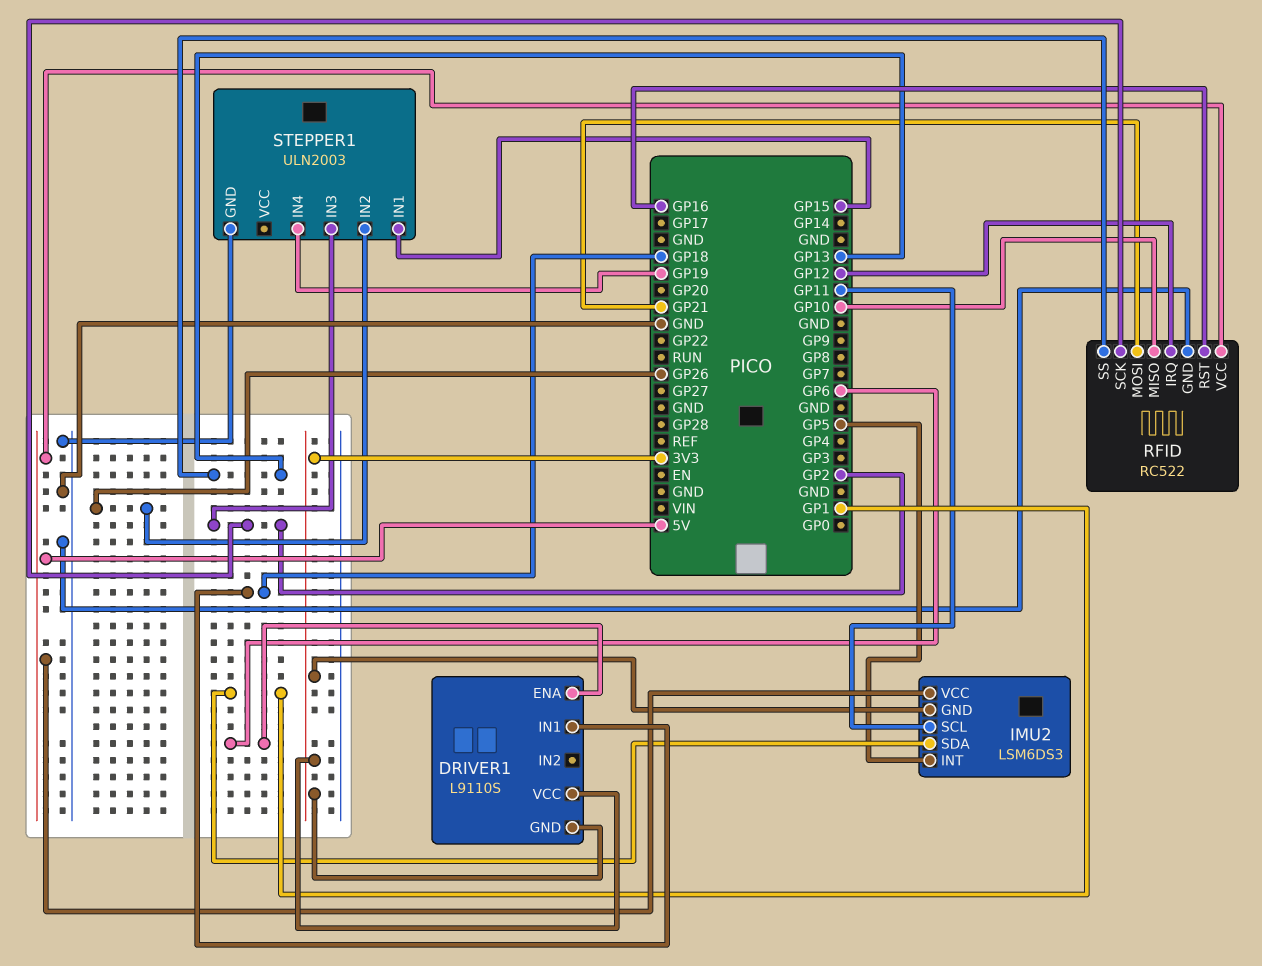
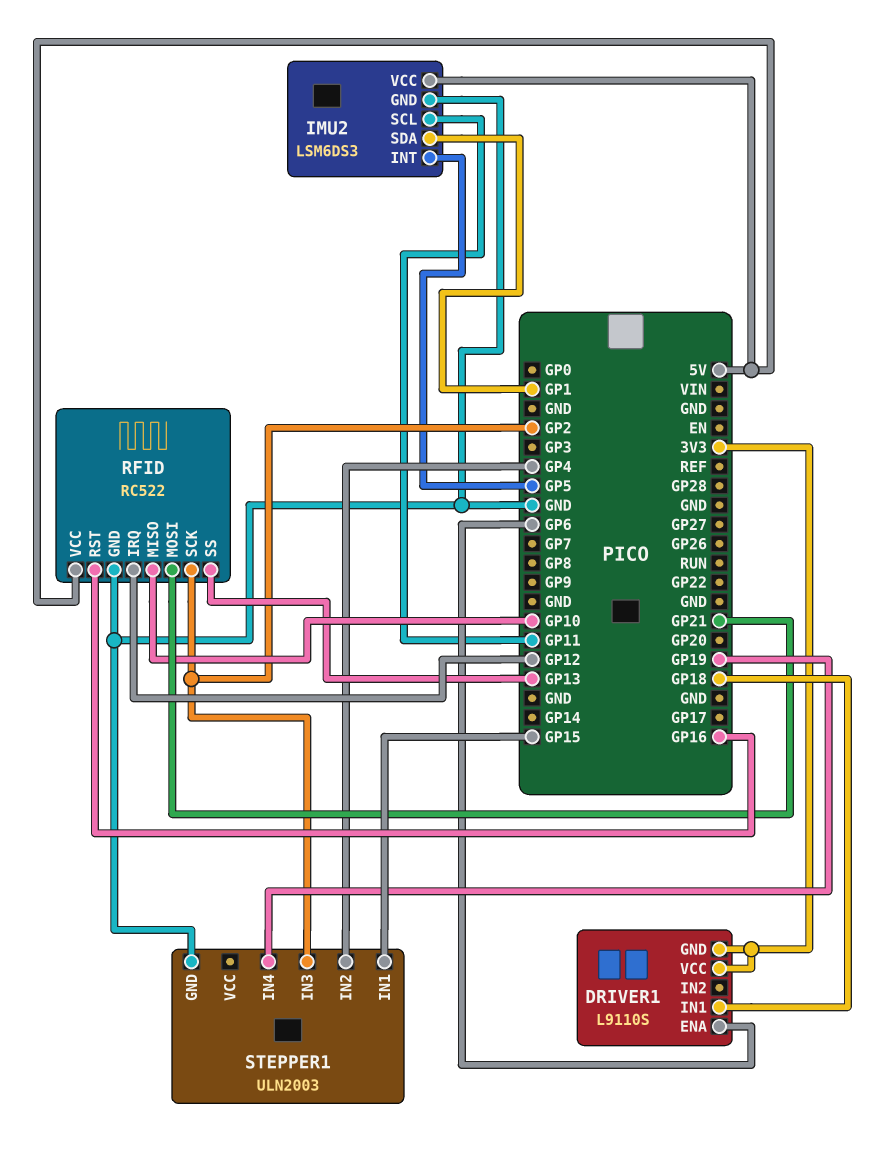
IMU2 pin GND: 3V3 -> GND
STEPPER1 pin IN2: GP26 -> GP4

